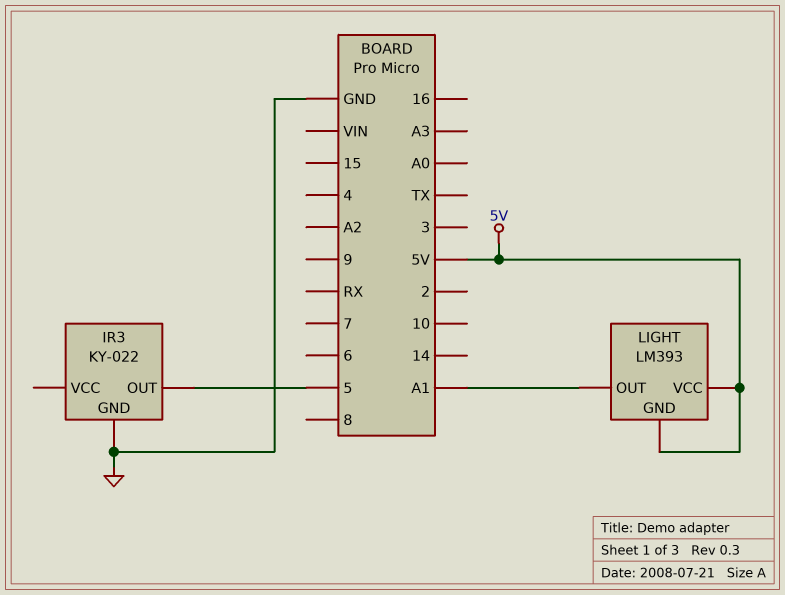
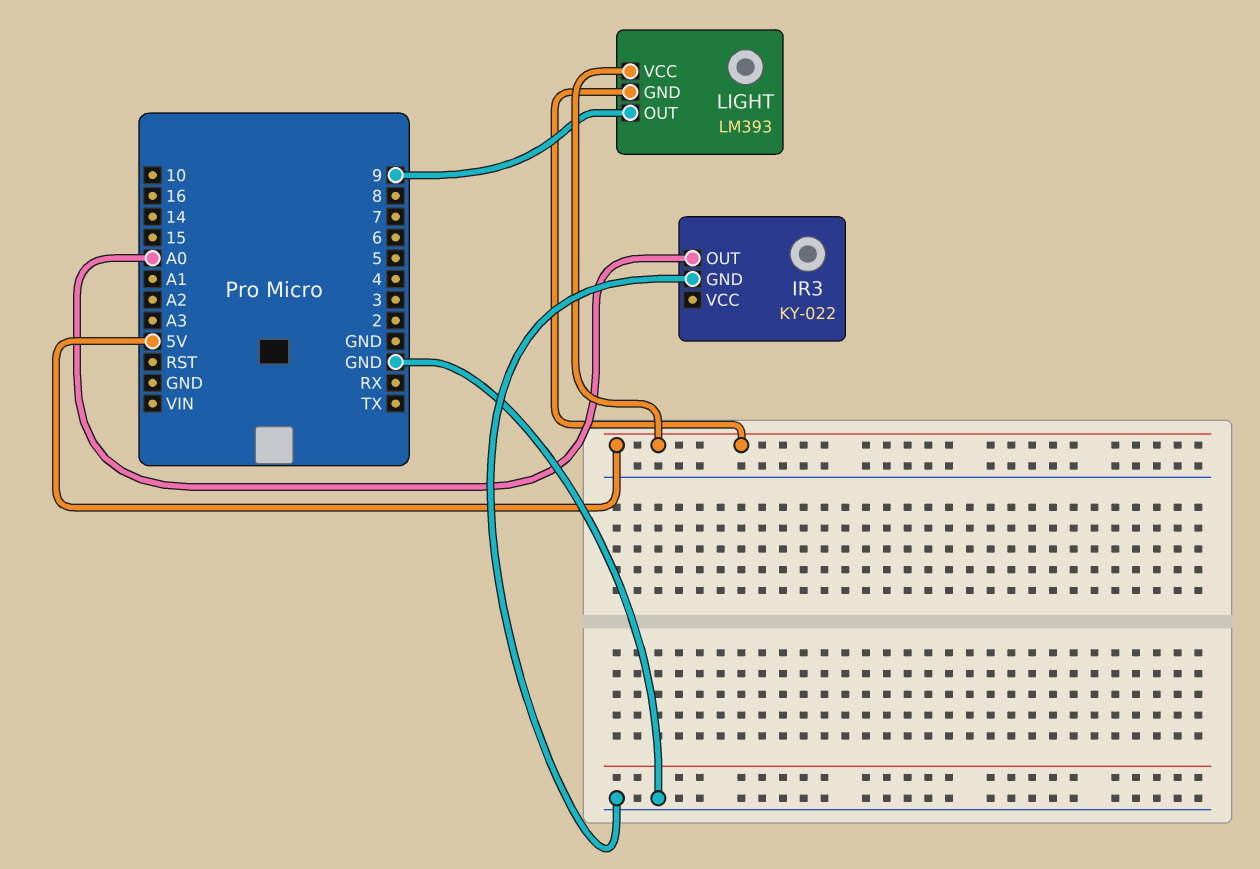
IR3 pin OUT: 5 -> A0
LIGHT pin OUT: A1 -> 9

